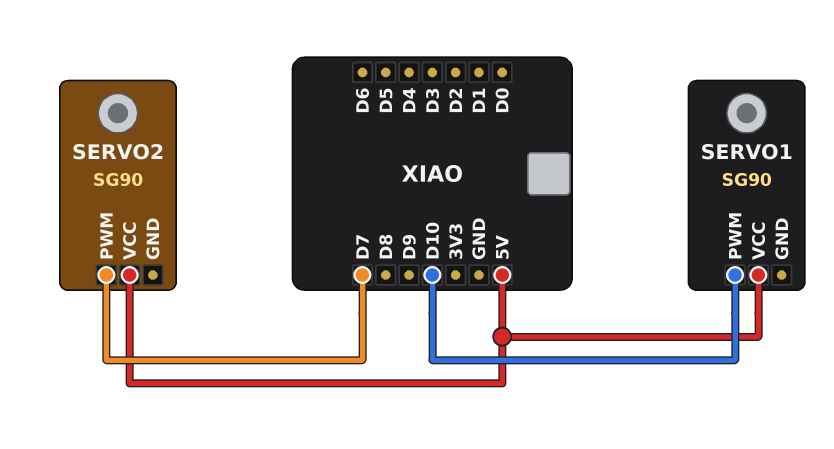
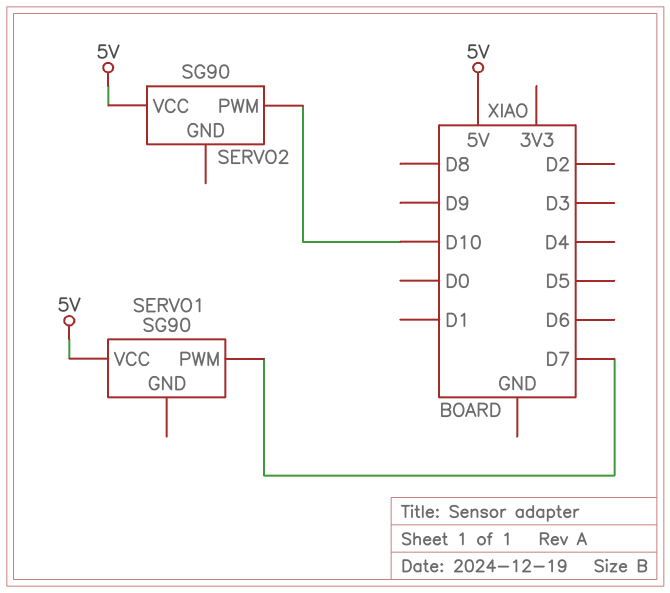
SERVO1 pin PWM: D10 -> D7
SERVO2 pin PWM: D7 -> D10

